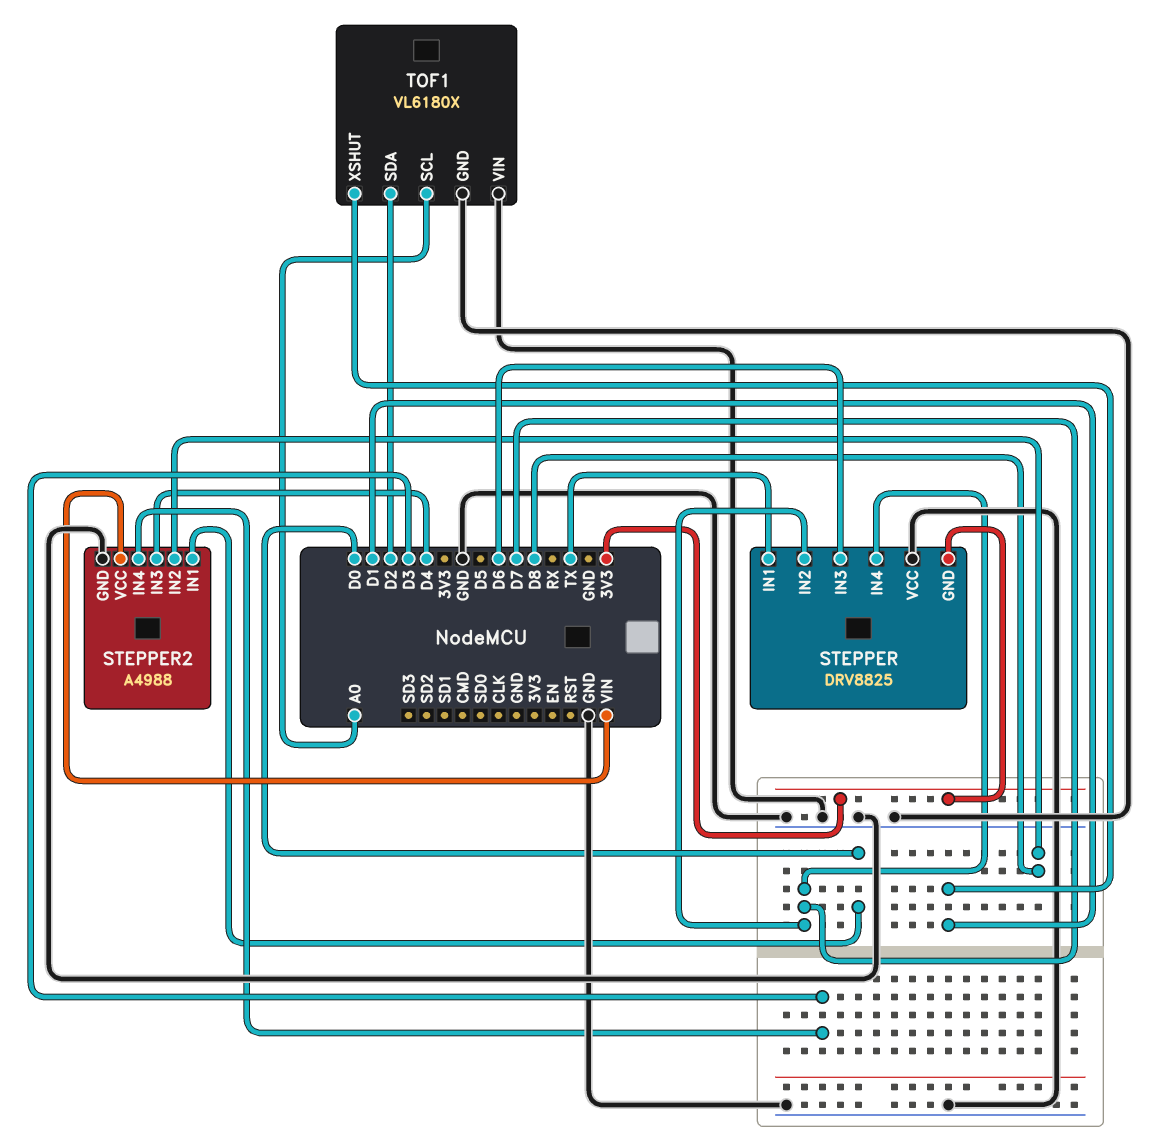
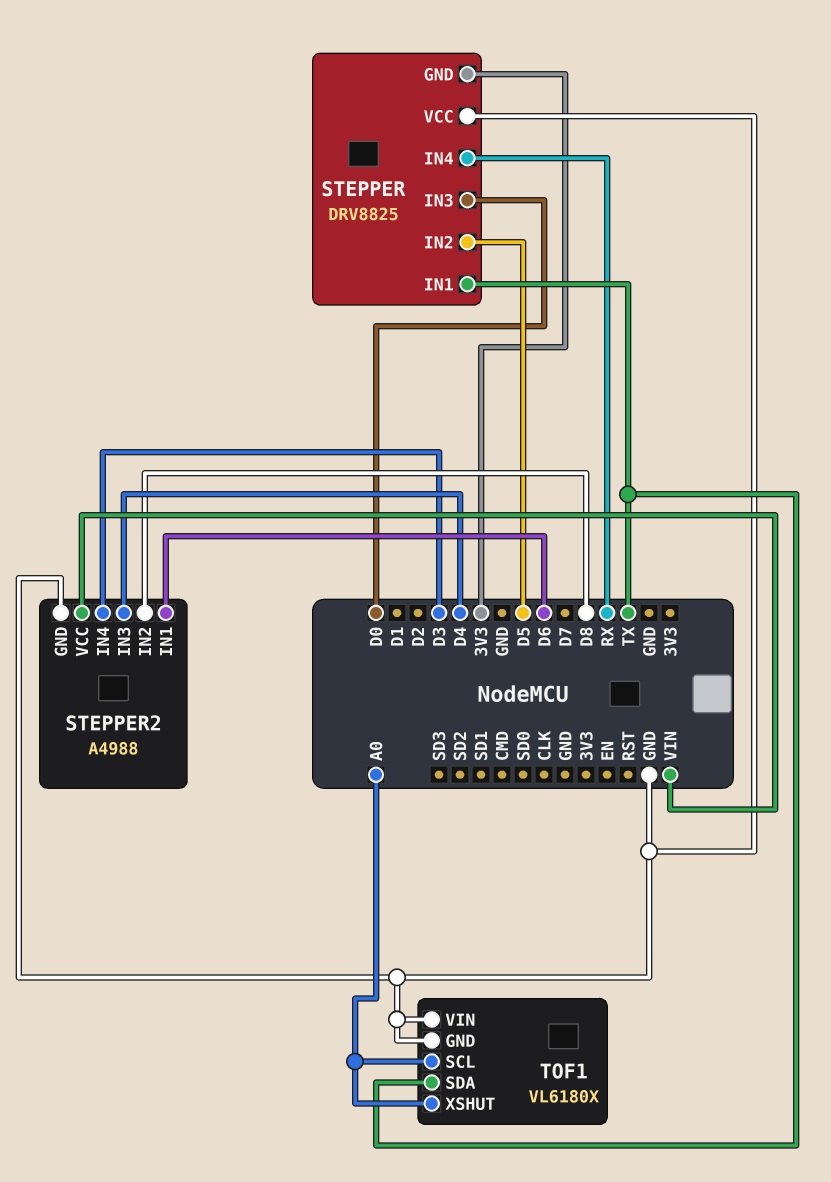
STEPPER pin IN2: D7 -> D5
STEPPER pin IN3: D6 -> D0
STEPPER pin IN4: D7 -> RX
STEPPER2 pin IN1: D0 -> D6
TOF1 pin SDA: D2 -> TX
TOF1 pin XSHUT: D1 -> A0

